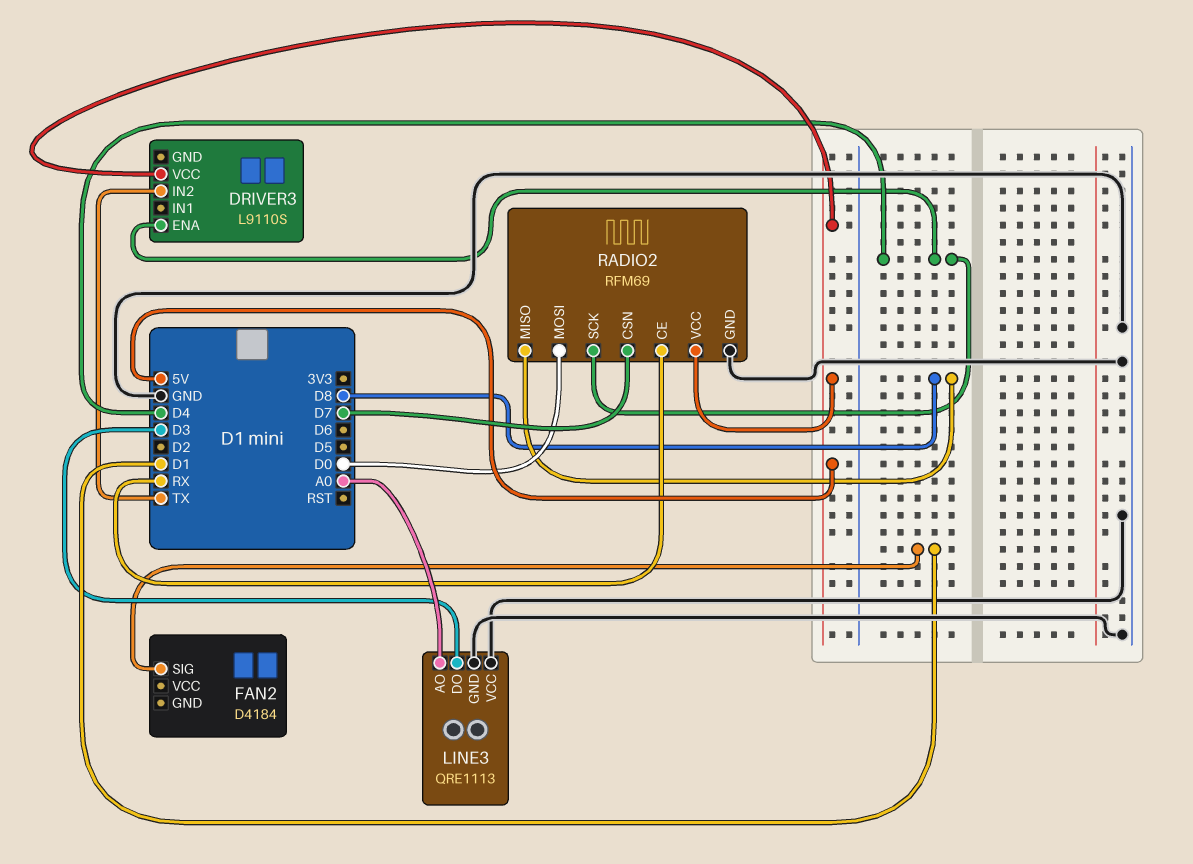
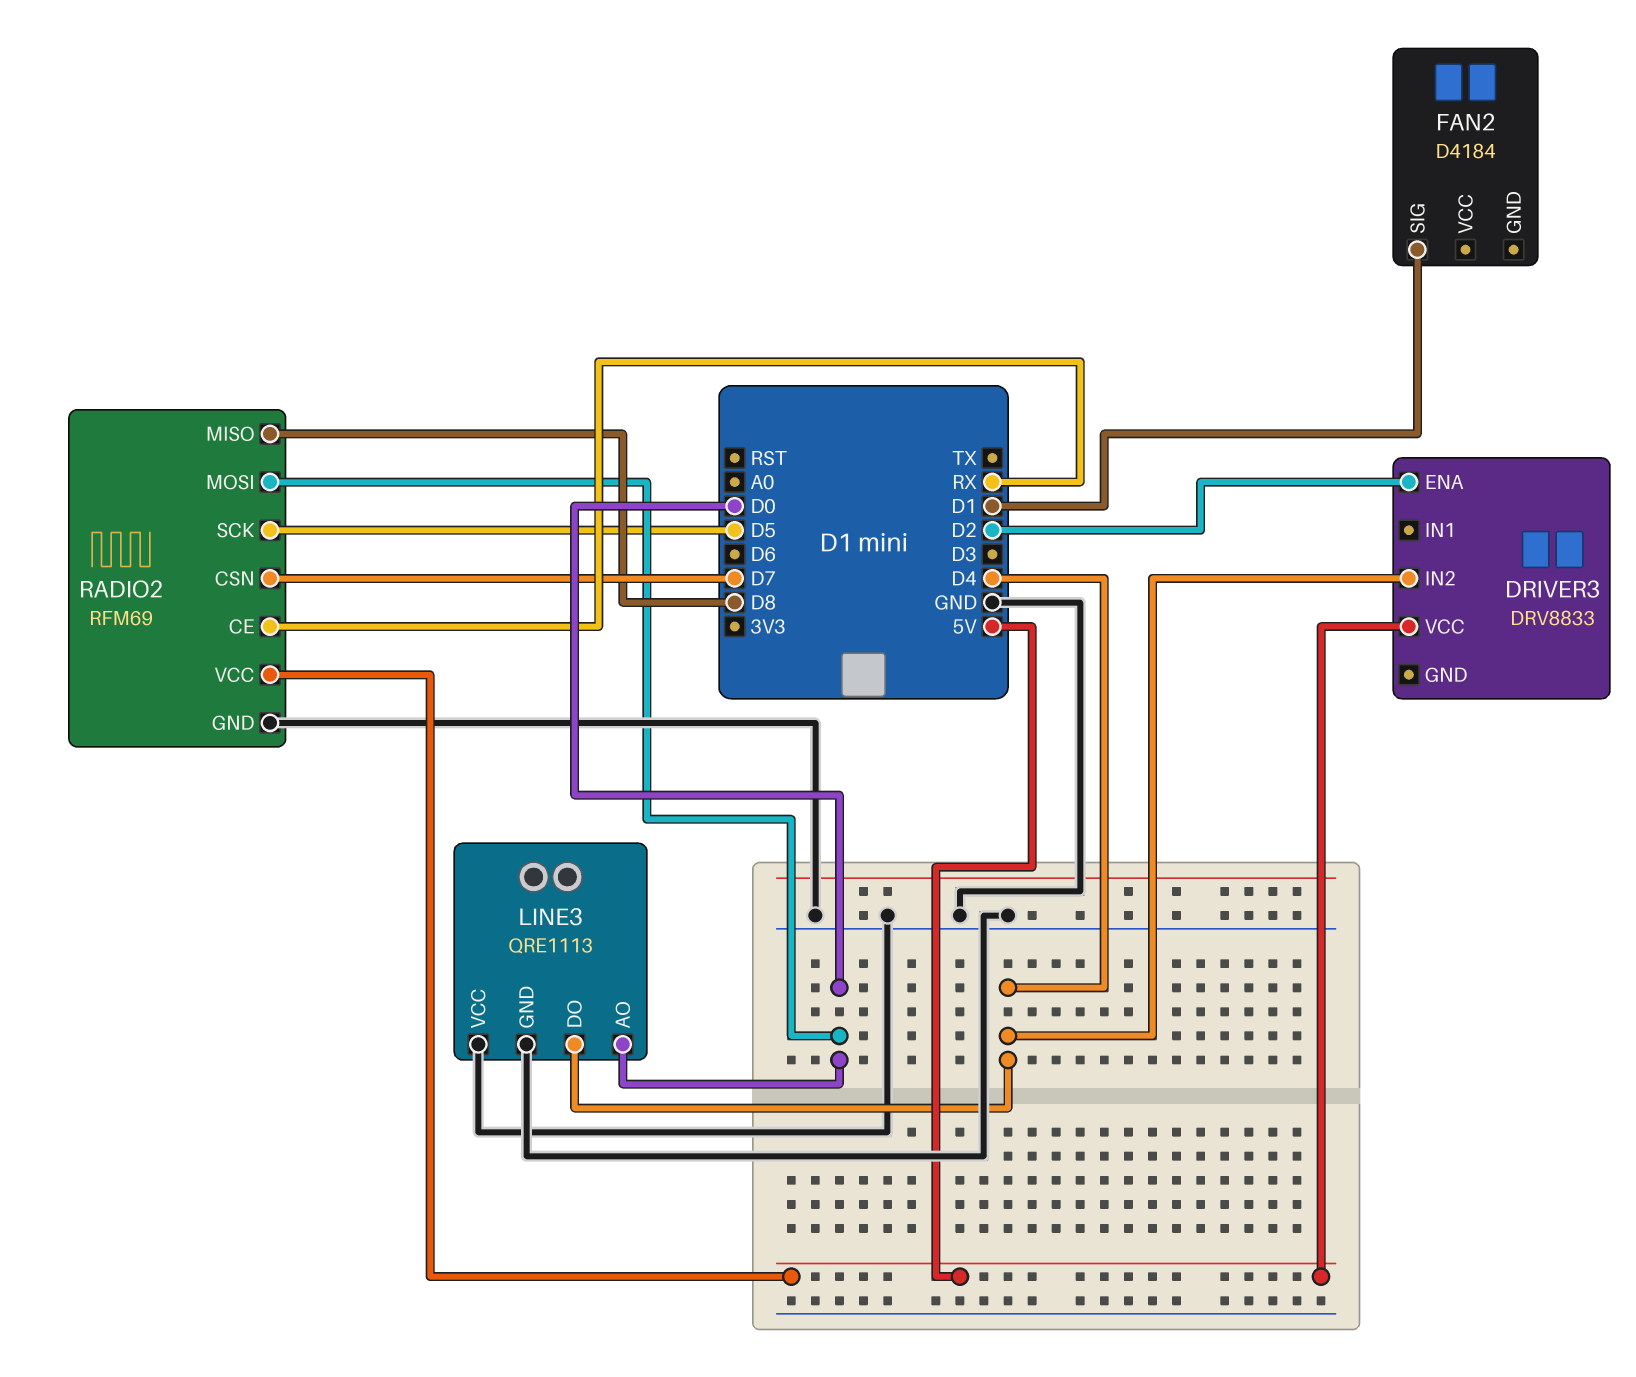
DRIVER3: L9110S -> DRV8833
DRIVER3 pin ENA: D4 -> D2
DRIVER3 pin IN2: TX -> D4
LINE3 pin AO: A0 -> D0
LINE3 pin DO: D3 -> D4
RADIO2 pin SCK: D4 -> D5

